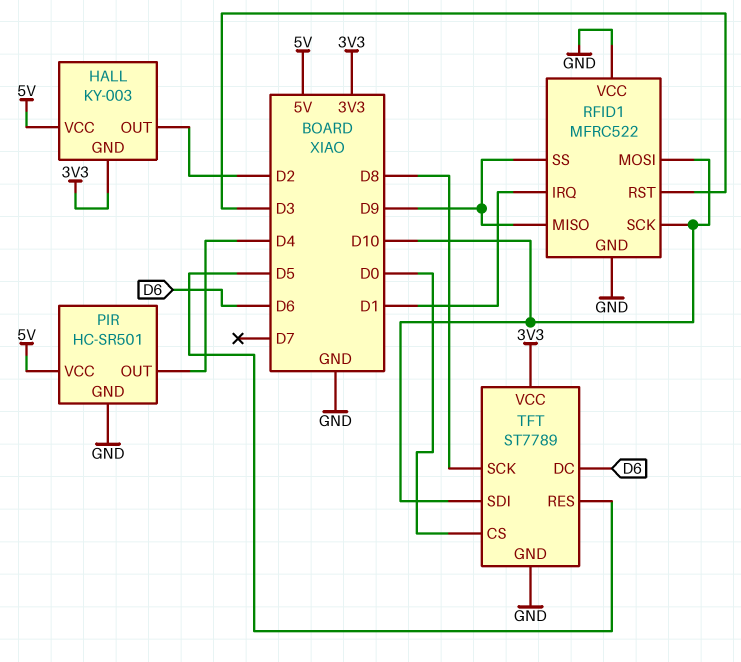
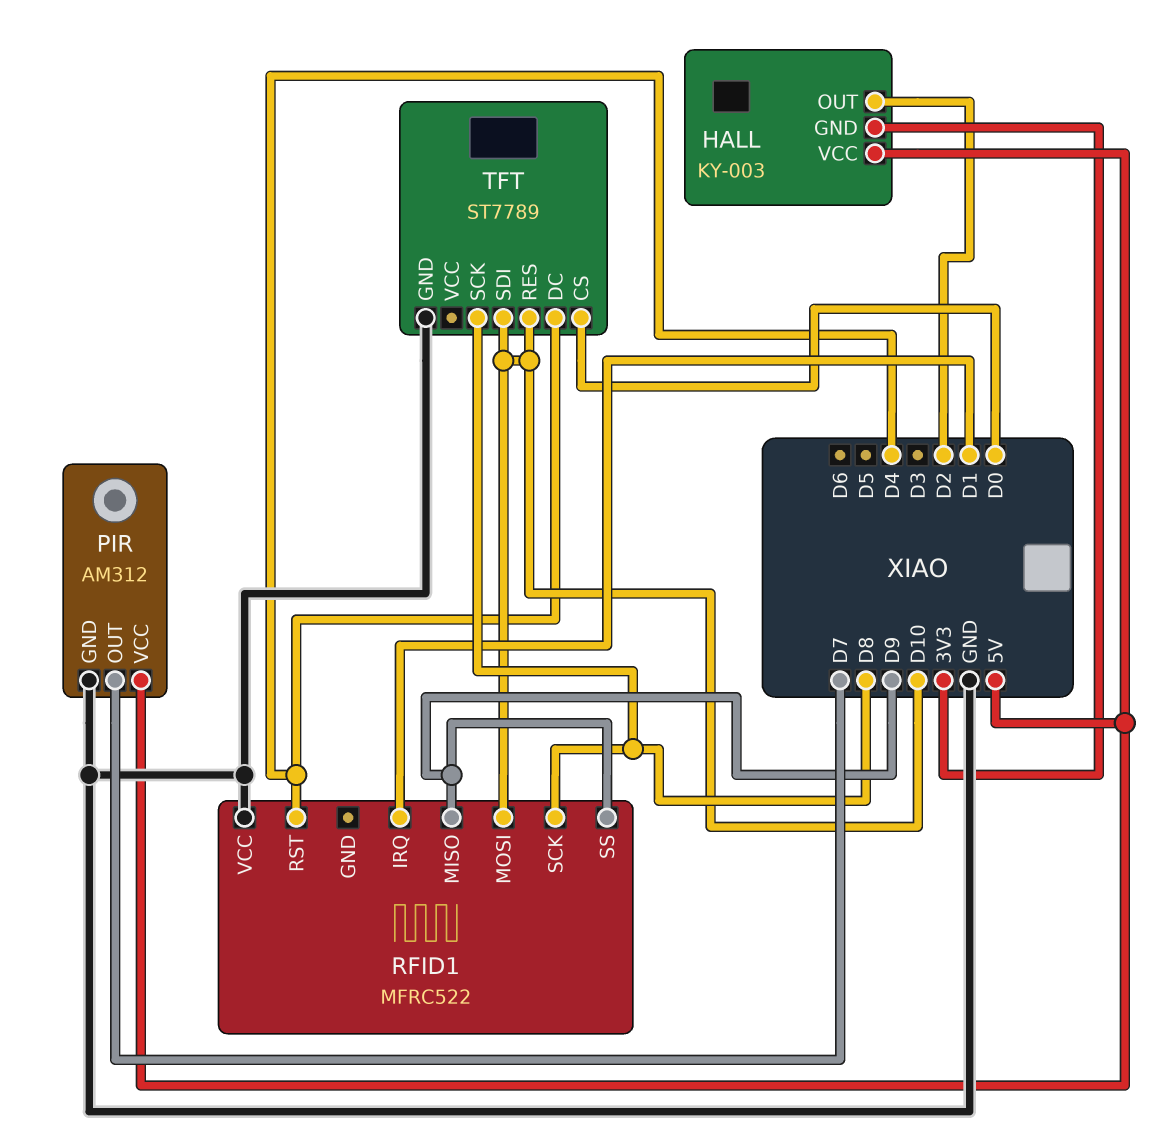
PIR: HC-SR501 -> AM312
PIR pin OUT: D4 -> D7
RFID1 pin GND: GND -> none
RFID1 pin RST: D3 -> D4
RFID1 pin SCK: D10 -> D8
TFT pin DC: D6 -> D4
TFT pin RES: D5 -> D10
TFT pin VCC: 3V3 -> none

